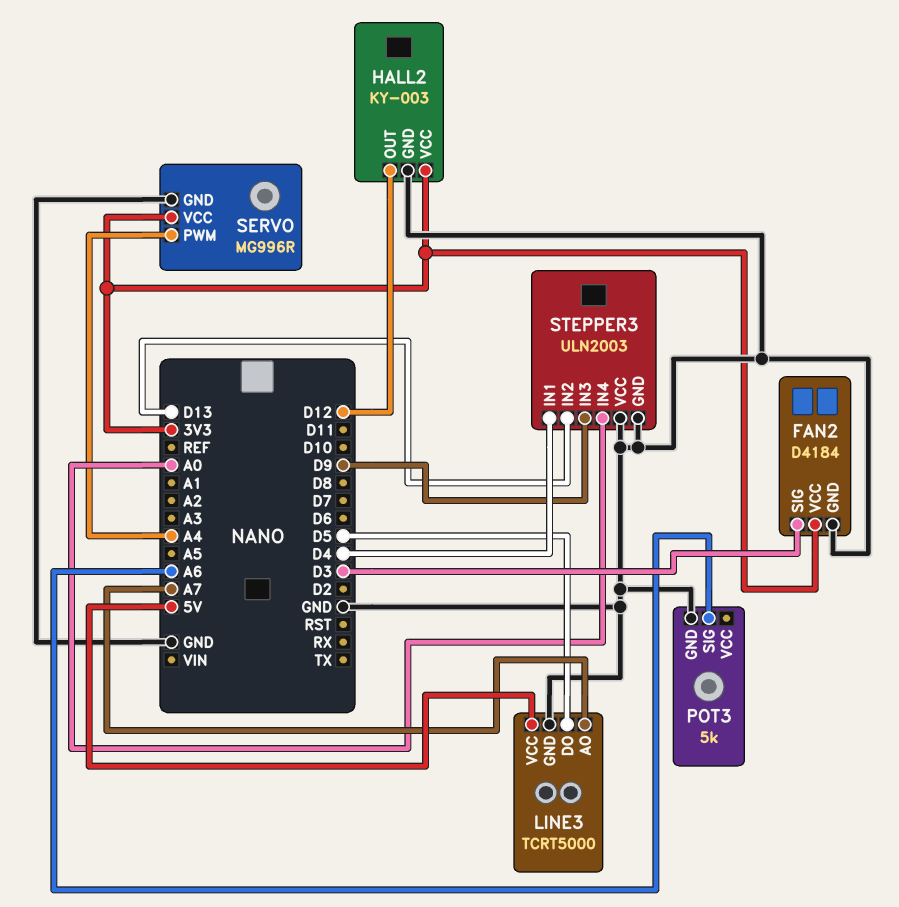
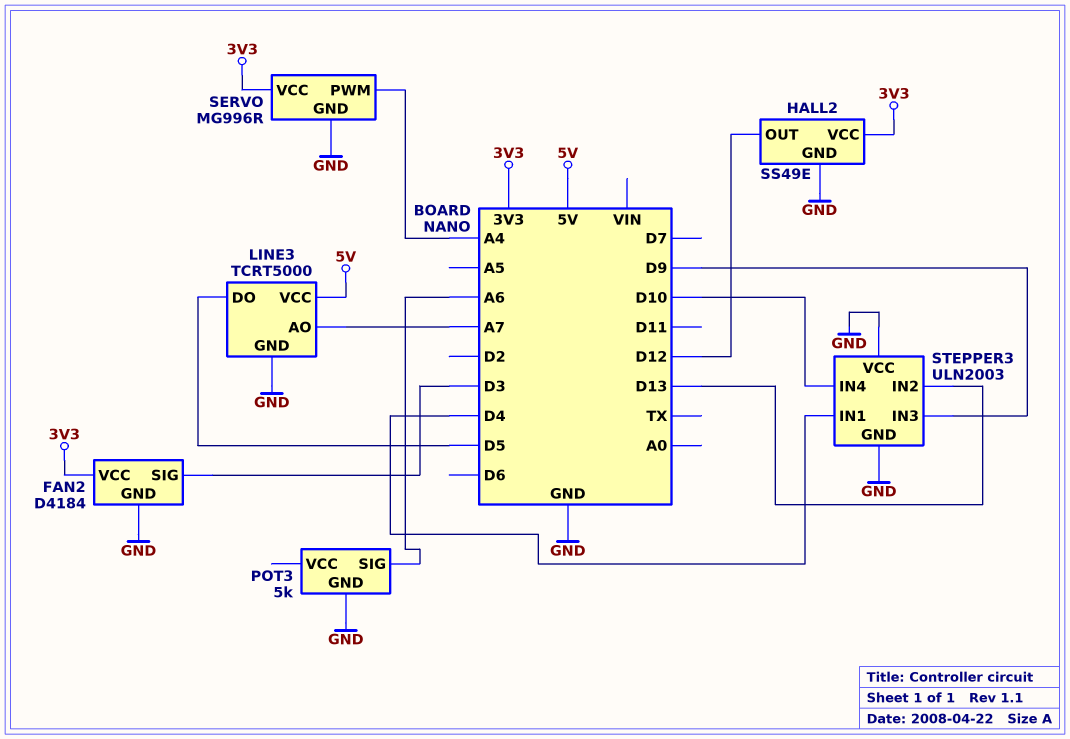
HALL2: KY-003 -> SS49E
STEPPER3 pin IN4: A0 -> D10

